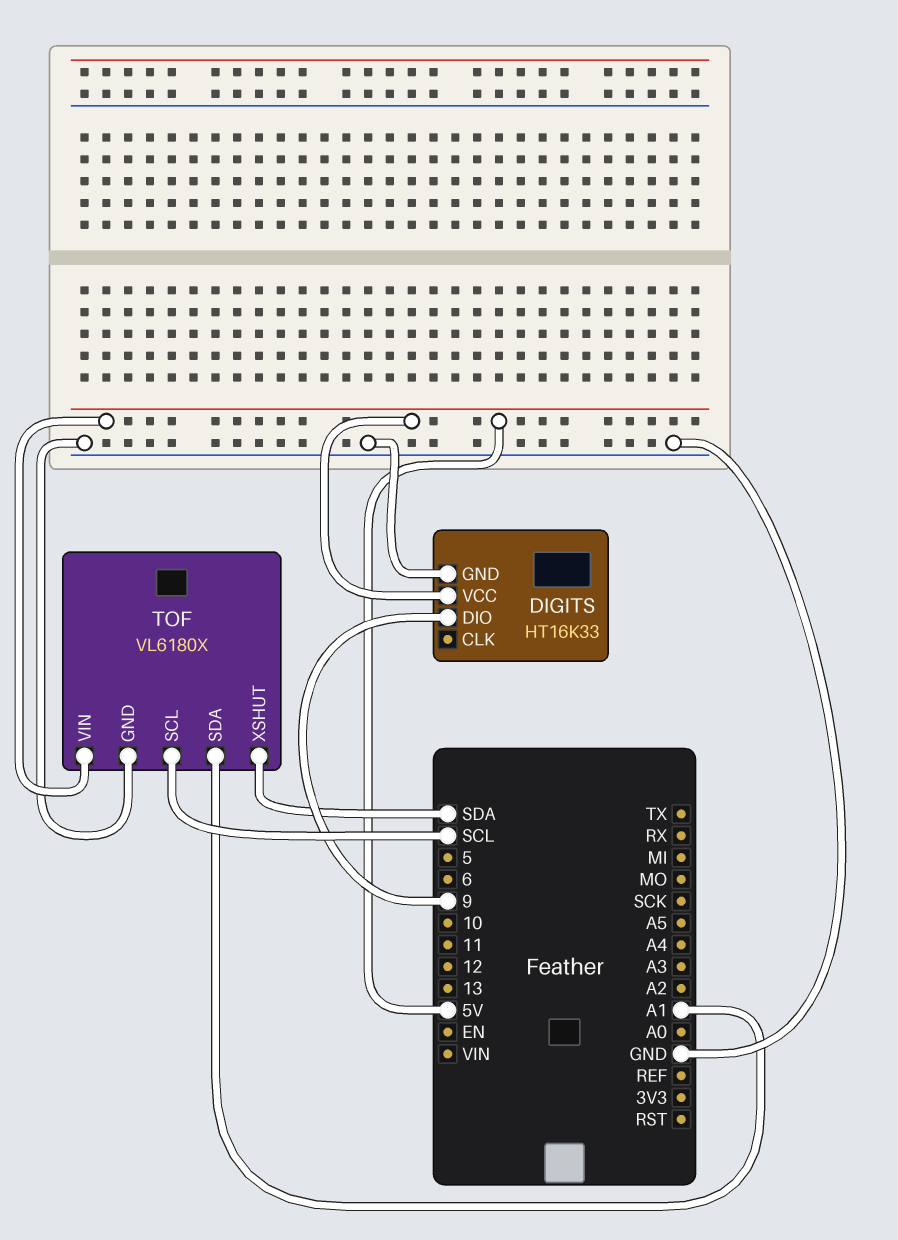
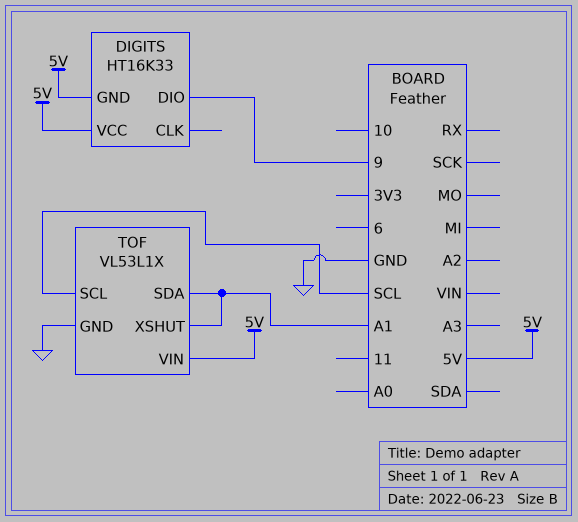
DIGITS pin GND: GND -> 5V
TOF: VL6180X -> VL53L1X
TOF pin XSHUT: SDA -> A1

